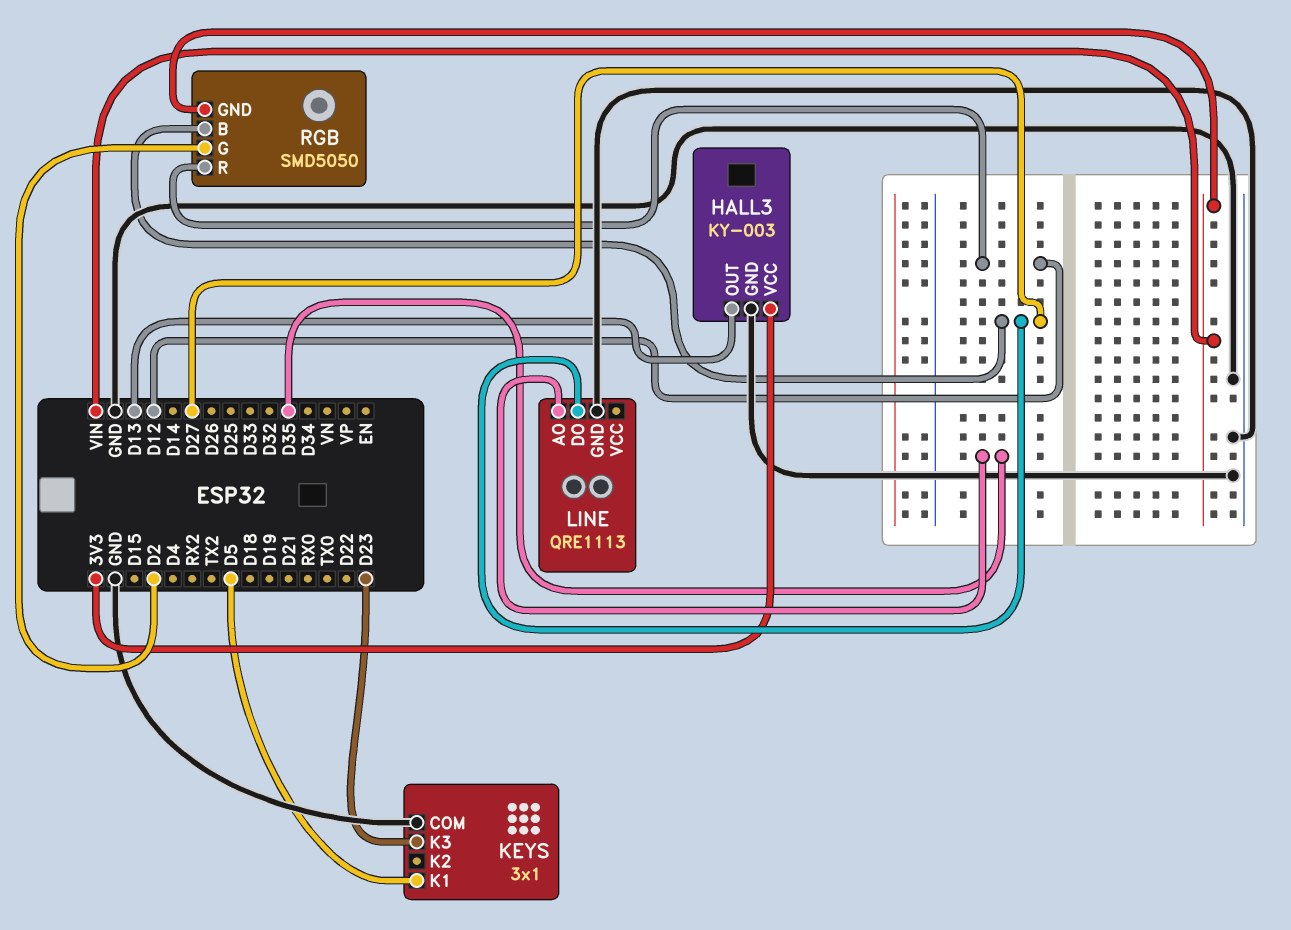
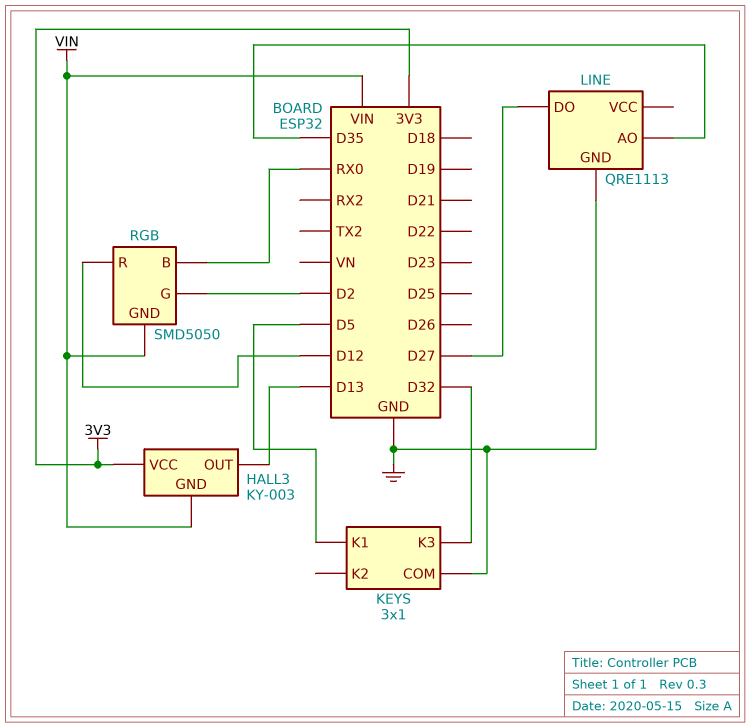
HALL3 pin GND: GND -> VIN
KEYS pin K3: D23 -> D32
RGB pin B: D27 -> RX0

